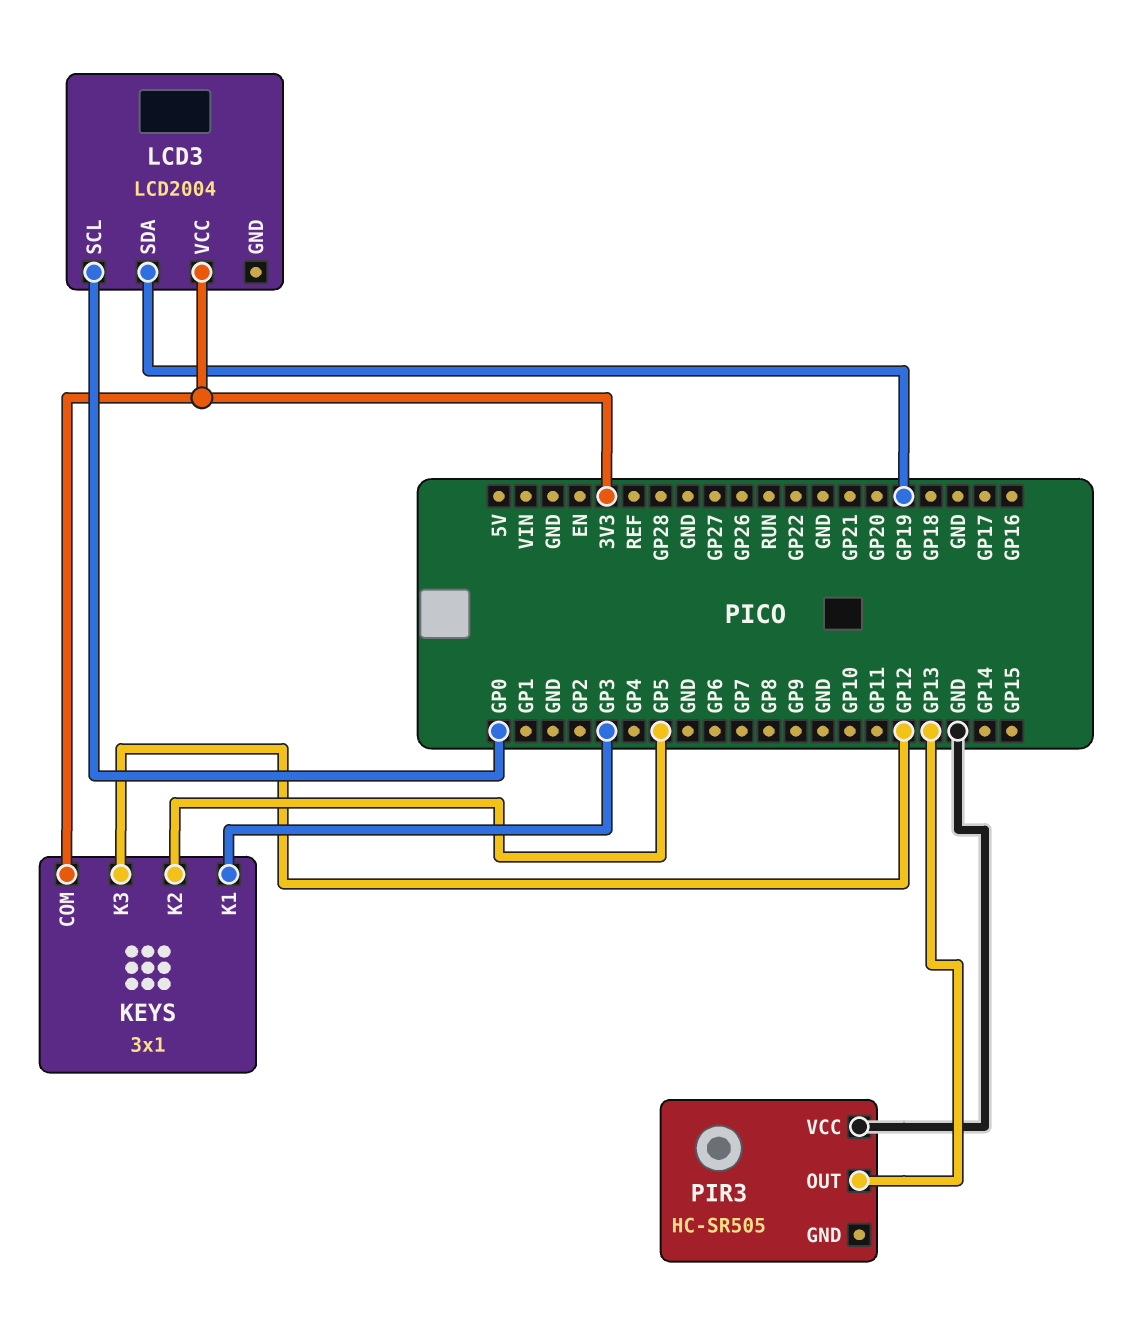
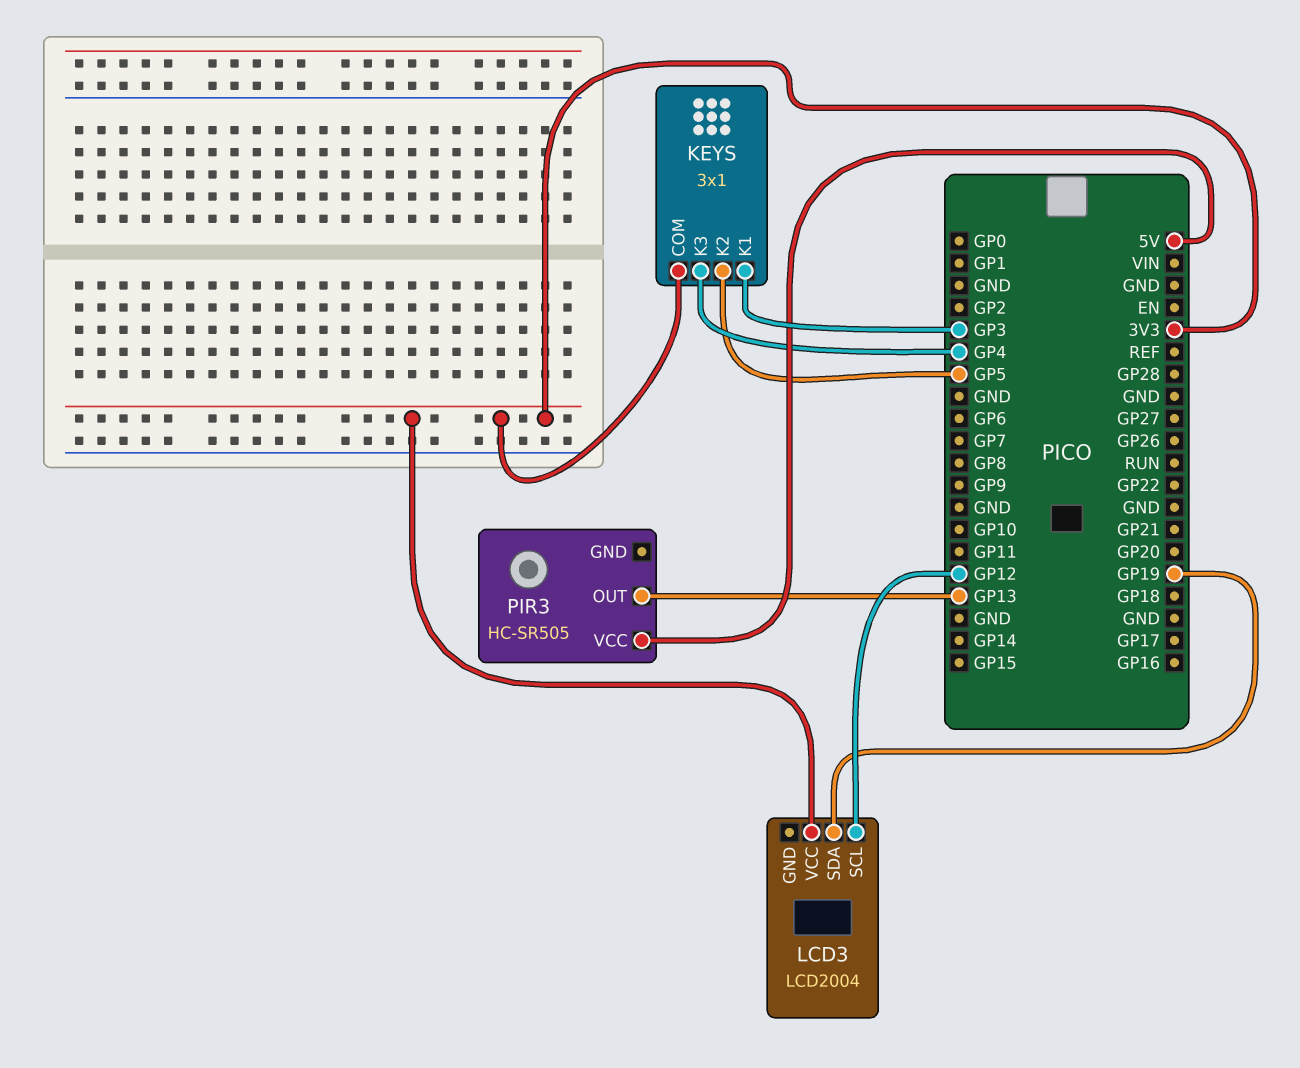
KEYS pin K3: GP12 -> GP4
LCD3 pin SCL: GP0 -> GP12
PIR3 pin VCC: GND -> 5V

